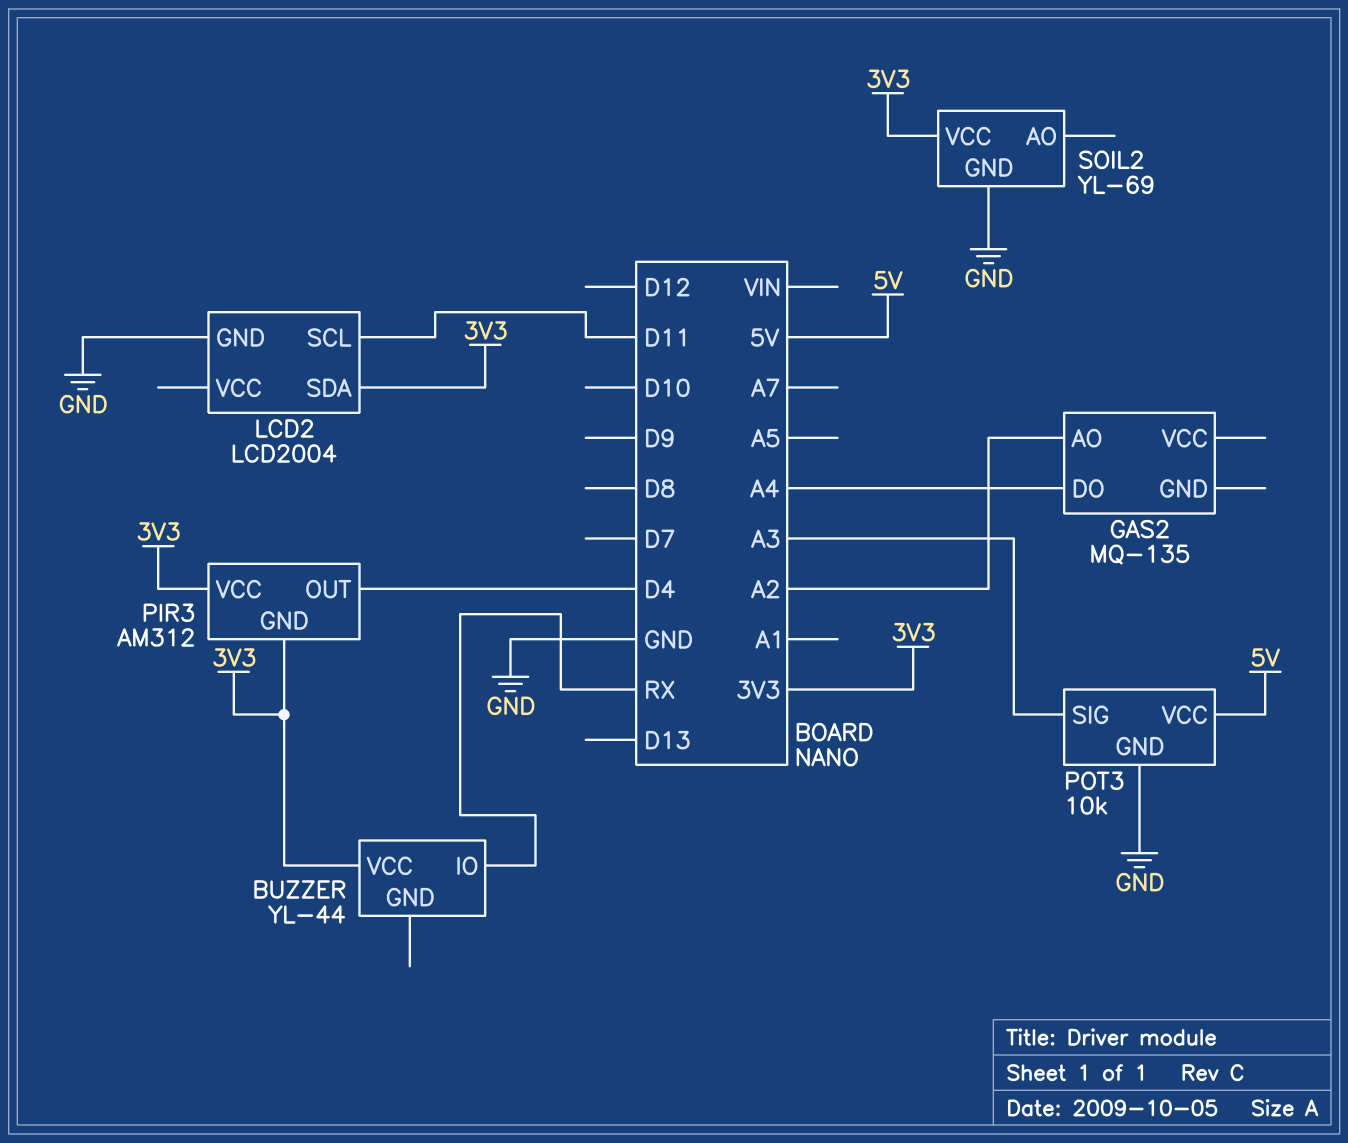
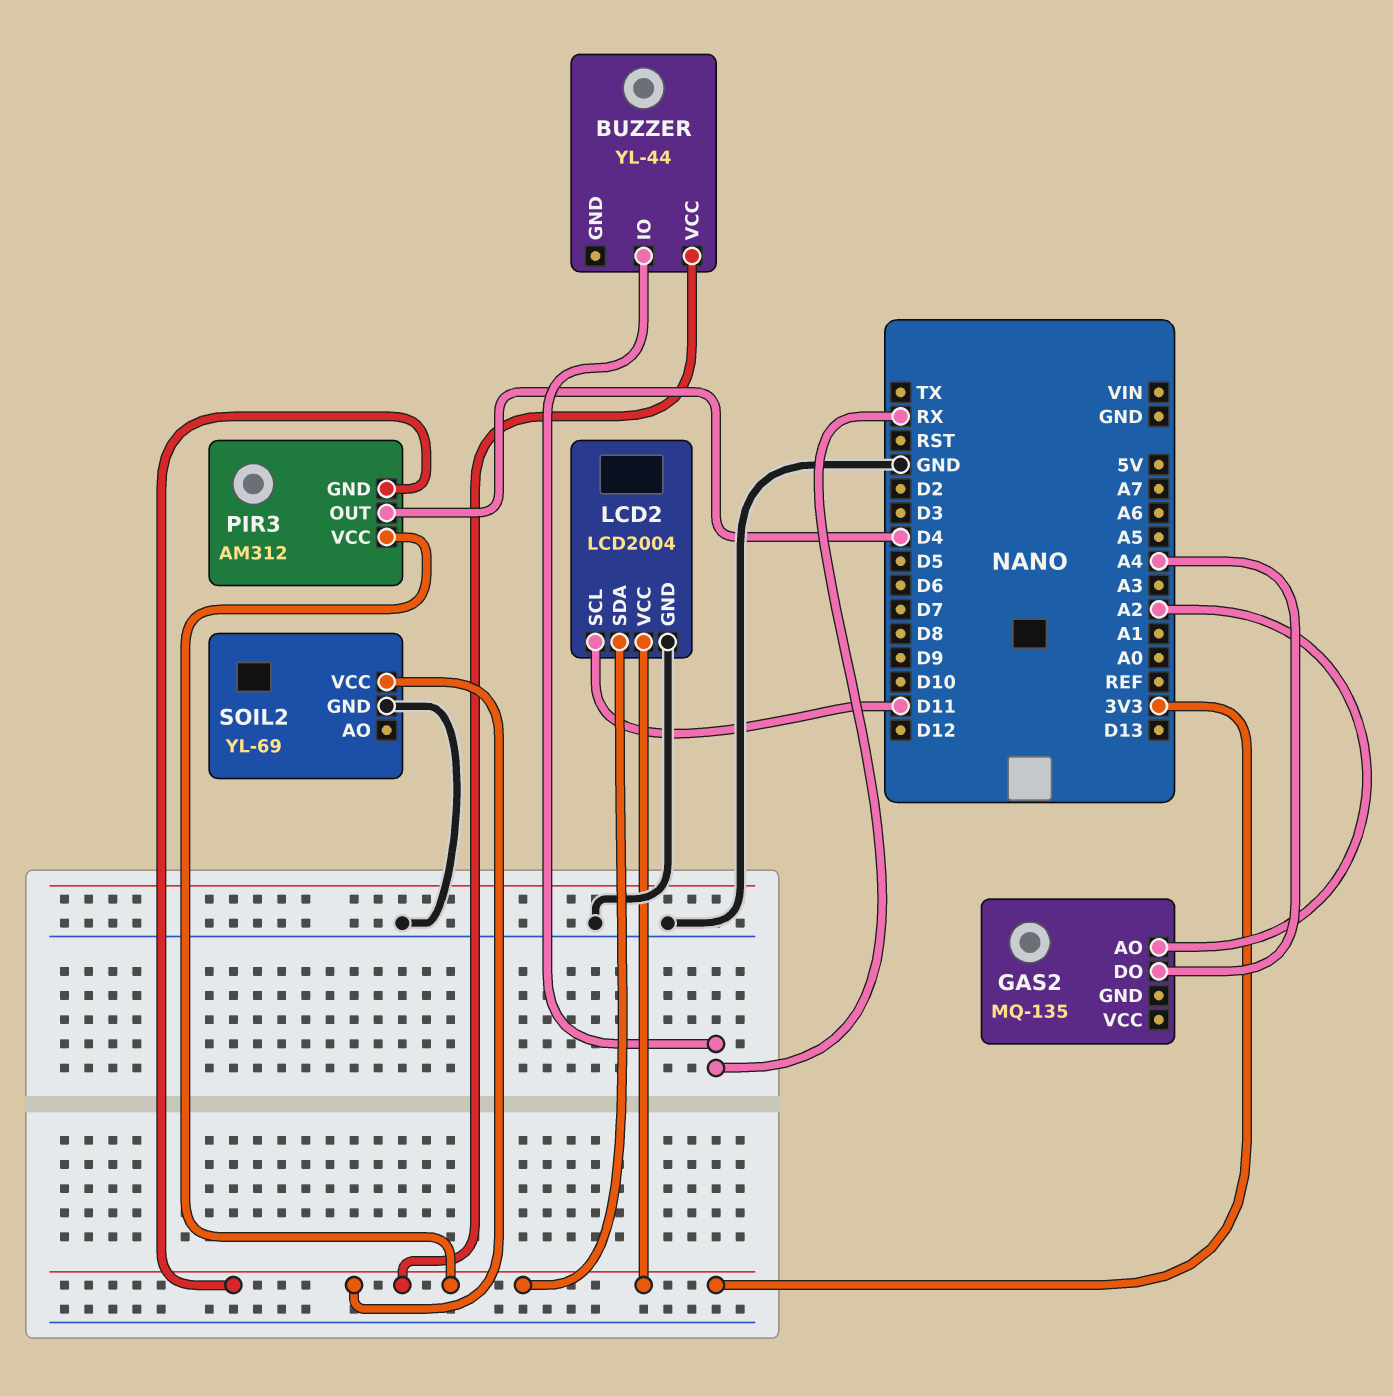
LCD2 pin VCC: none -> 3V3
POT3: 10k -> none
POT3 pin GND: GND -> none
POT3 pin SIG: A3 -> none
POT3 pin VCC: 5V -> none

